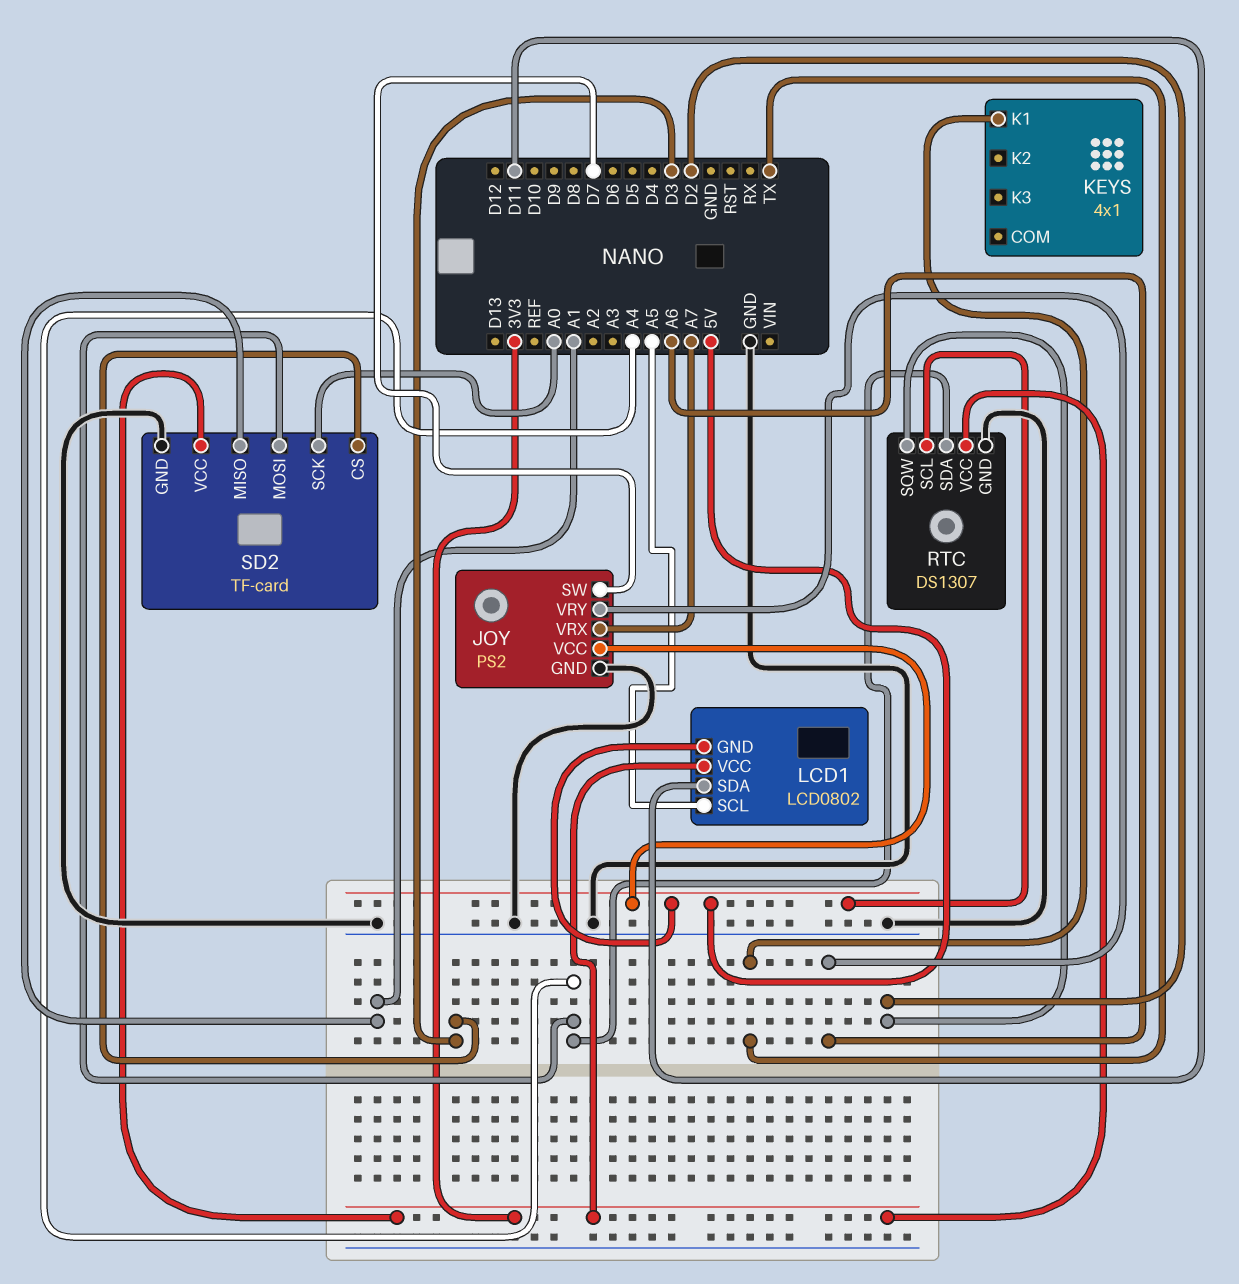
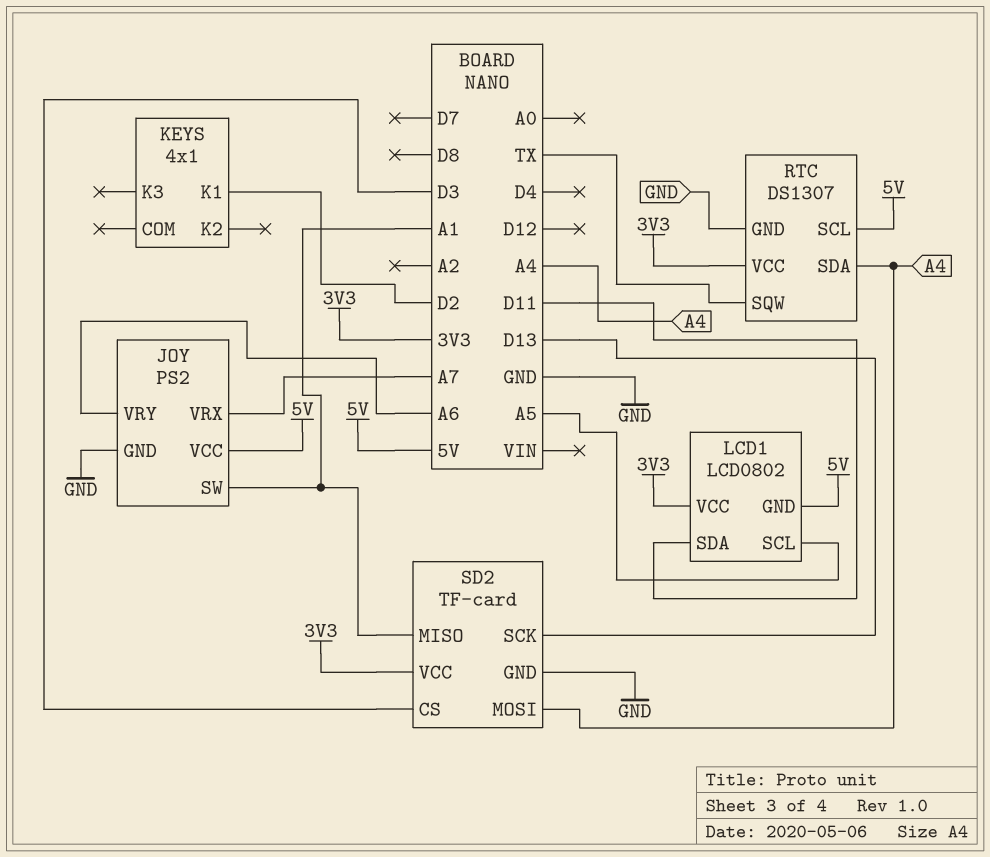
JOY pin SW: D7 -> A1
KEYS pin K1: TX -> D2
RTC pin SQW: D2 -> TX
SD2 pin SCK: A0 -> D13

